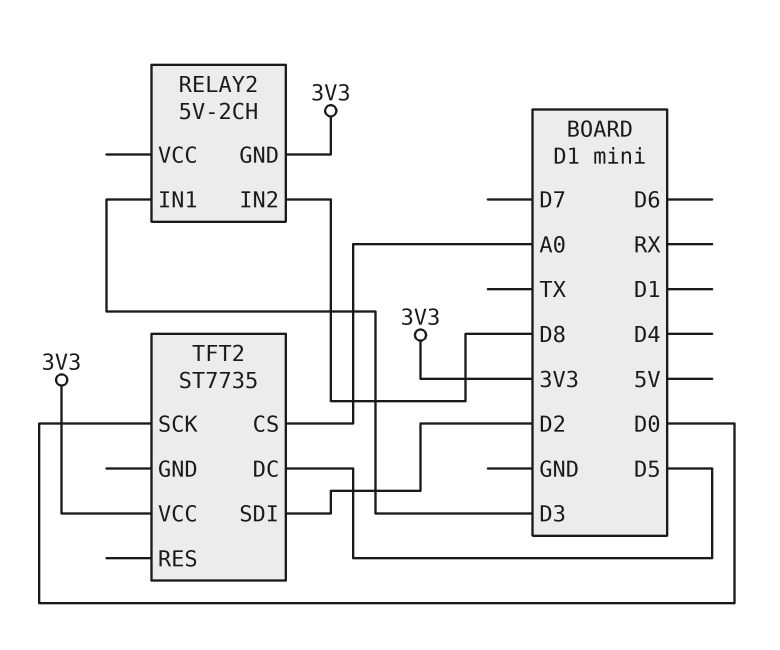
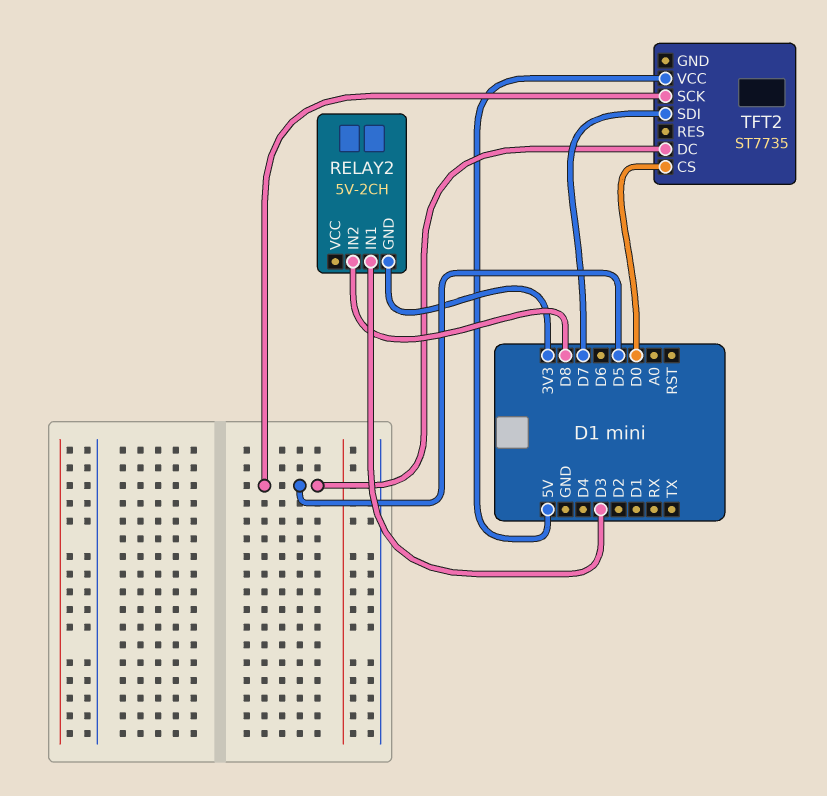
TFT2 pin CS: A0 -> D0
TFT2 pin SCK: D0 -> D5
TFT2 pin SDI: D2 -> D7
TFT2 pin VCC: 3V3 -> 5V

